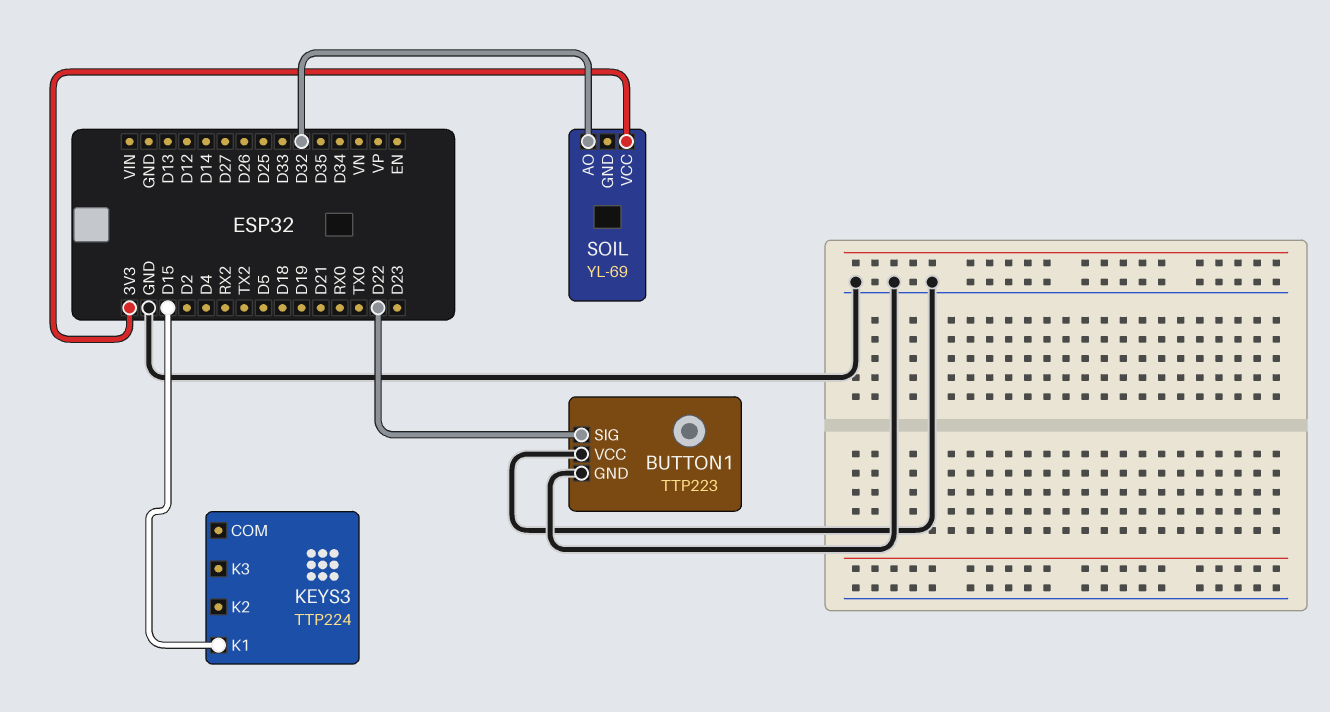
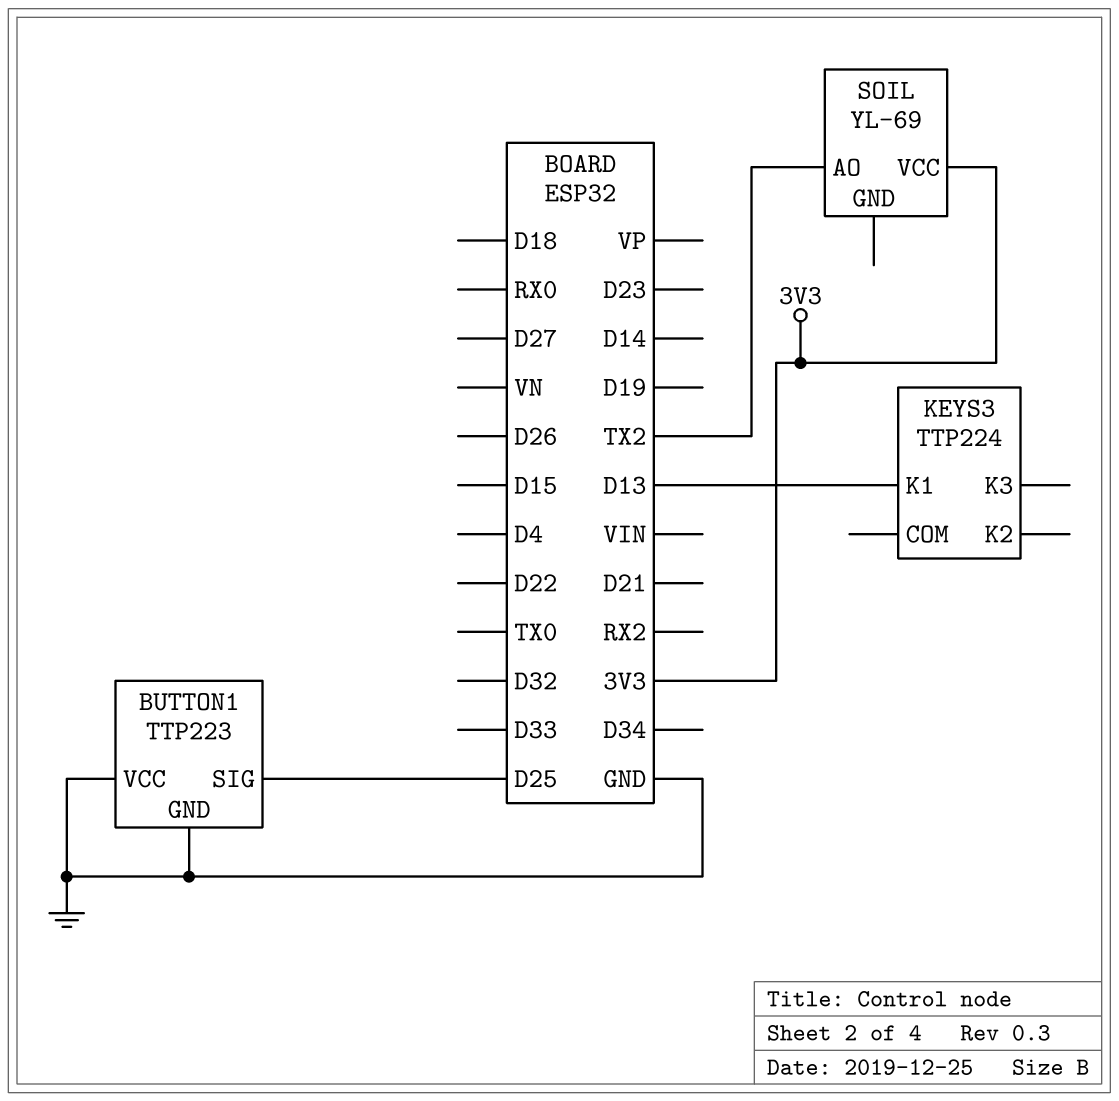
BUTTON1 pin SIG: D22 -> D25
KEYS3 pin K1: D15 -> D13
SOIL pin AO: D32 -> TX2

